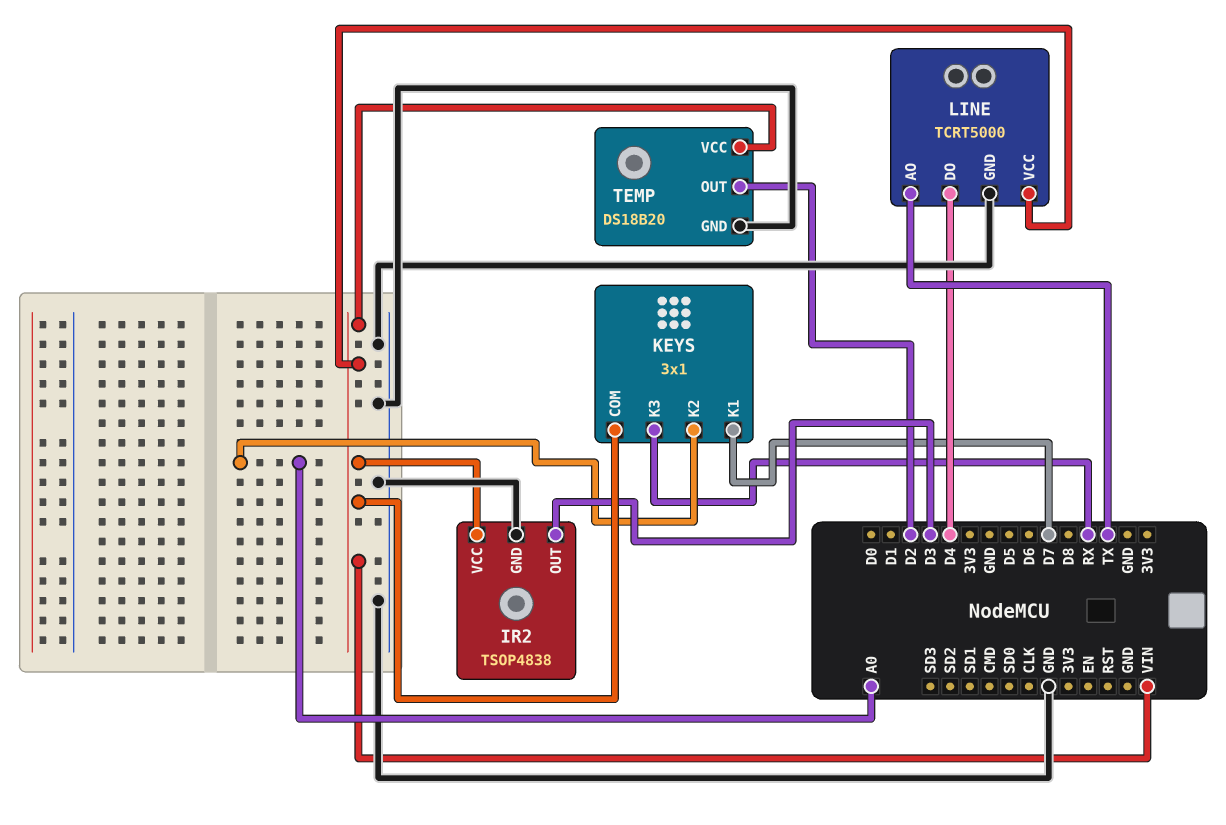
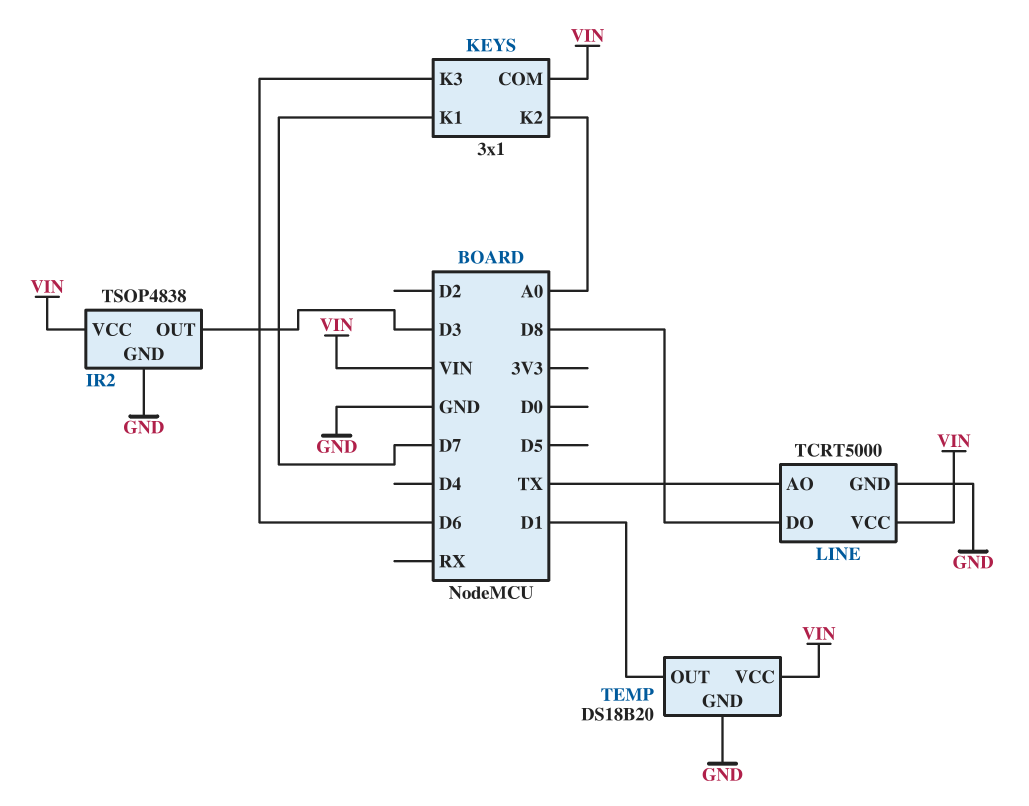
KEYS pin K3: RX -> D6
LINE pin DO: D4 -> D8
TEMP pin OUT: D2 -> D1

